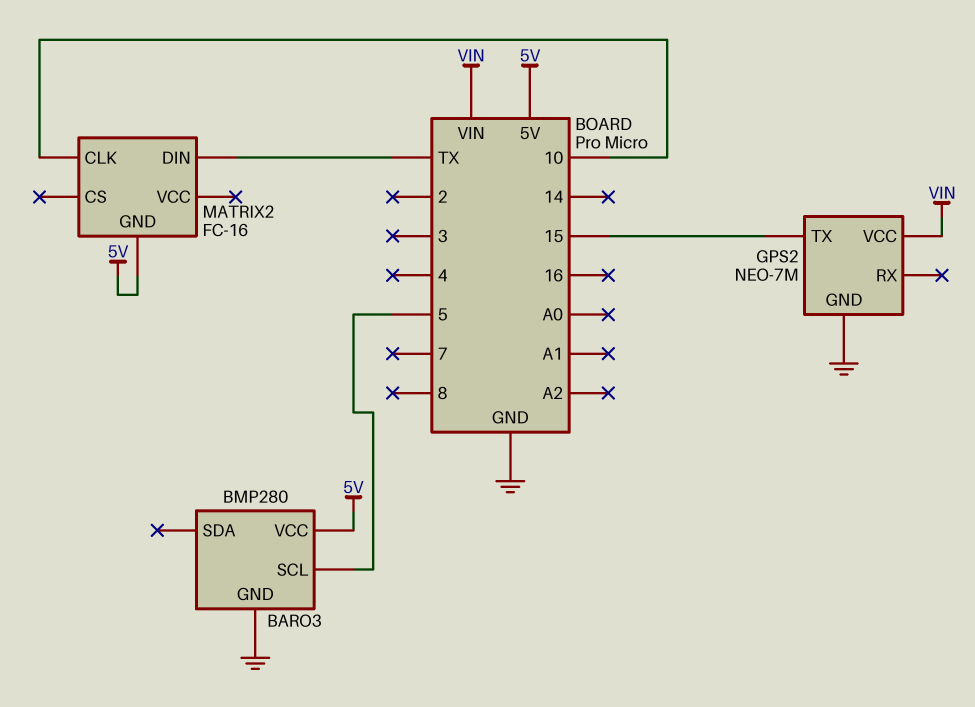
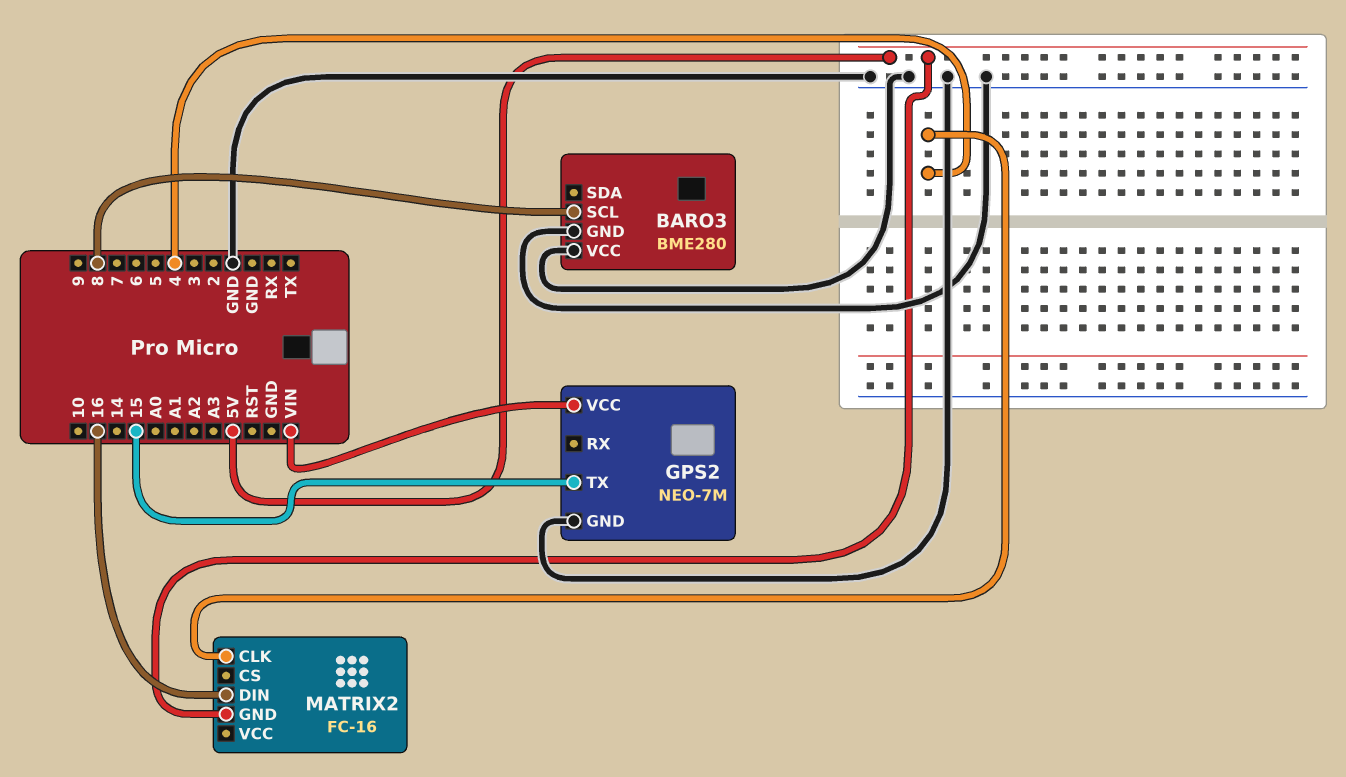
BARO3: BMP280 -> BME280
BARO3 pin SCL: 5 -> 8
BARO3 pin VCC: 5V -> GND
MATRIX2 pin CLK: 10 -> 4
MATRIX2 pin DIN: TX -> 16

